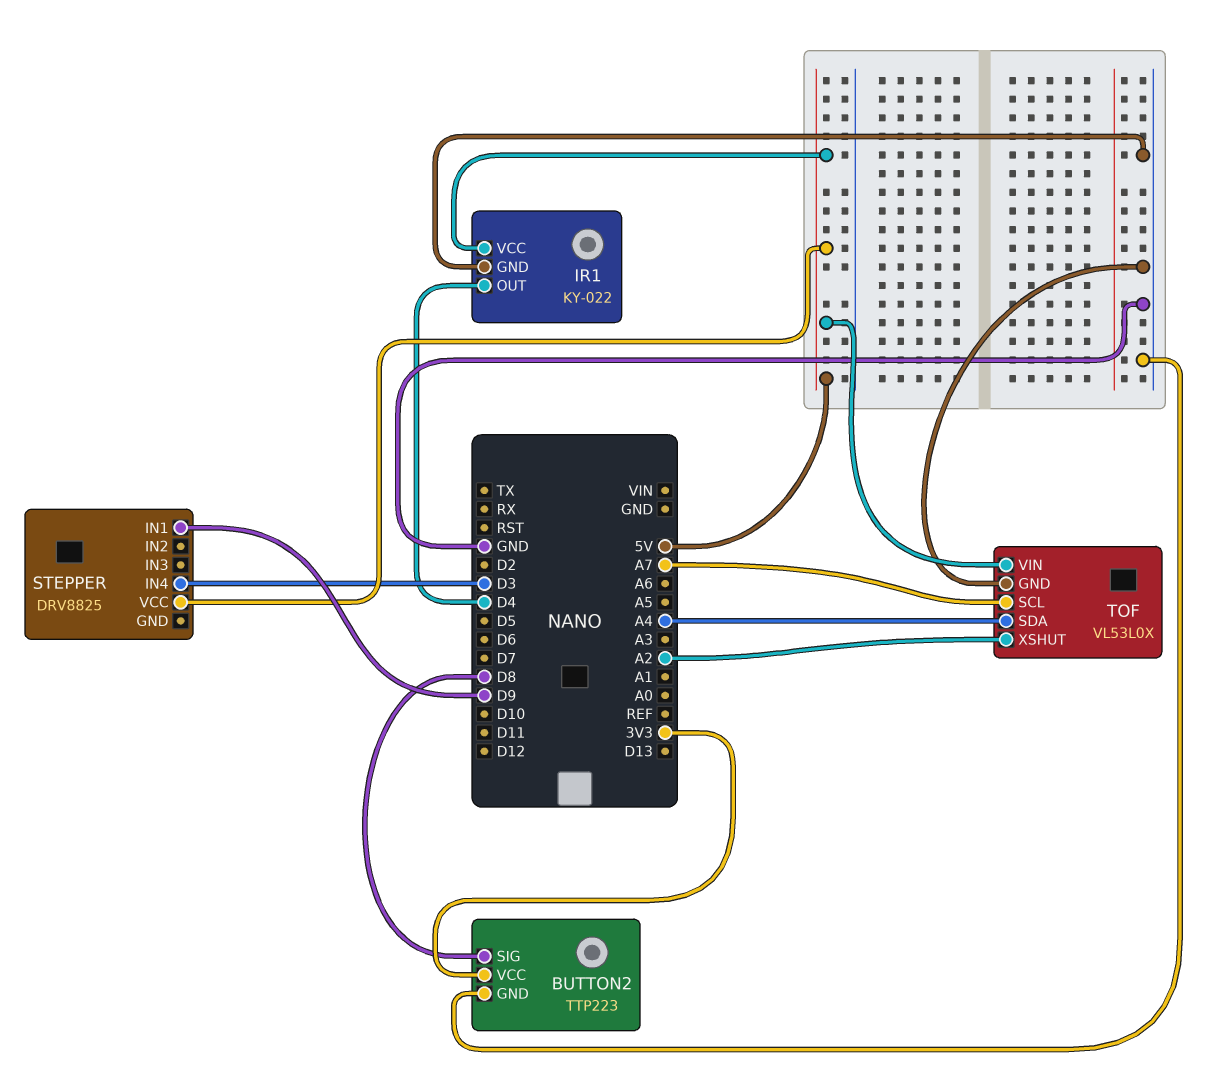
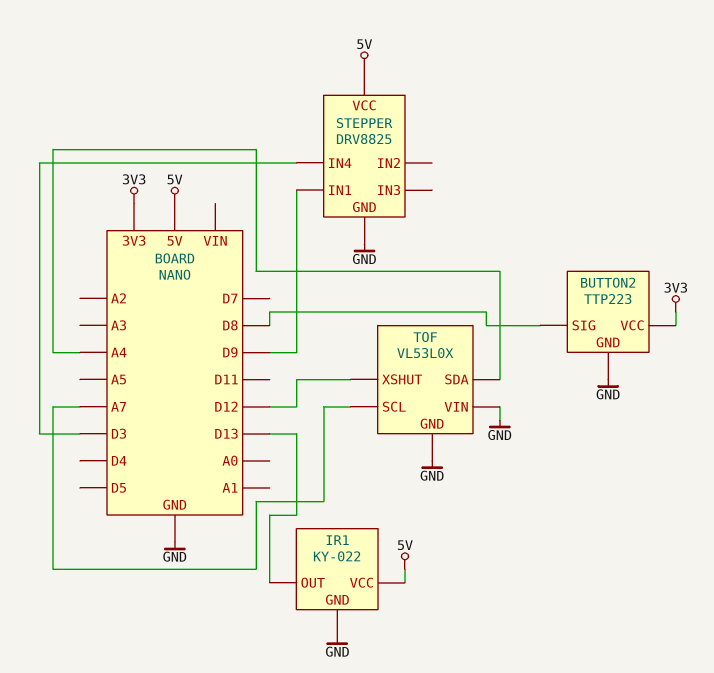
IR1 pin OUT: D4 -> D13
STEPPER pin GND: none -> GND
TOF pin VIN: 5V -> GND
TOF pin XSHUT: A2 -> D12

